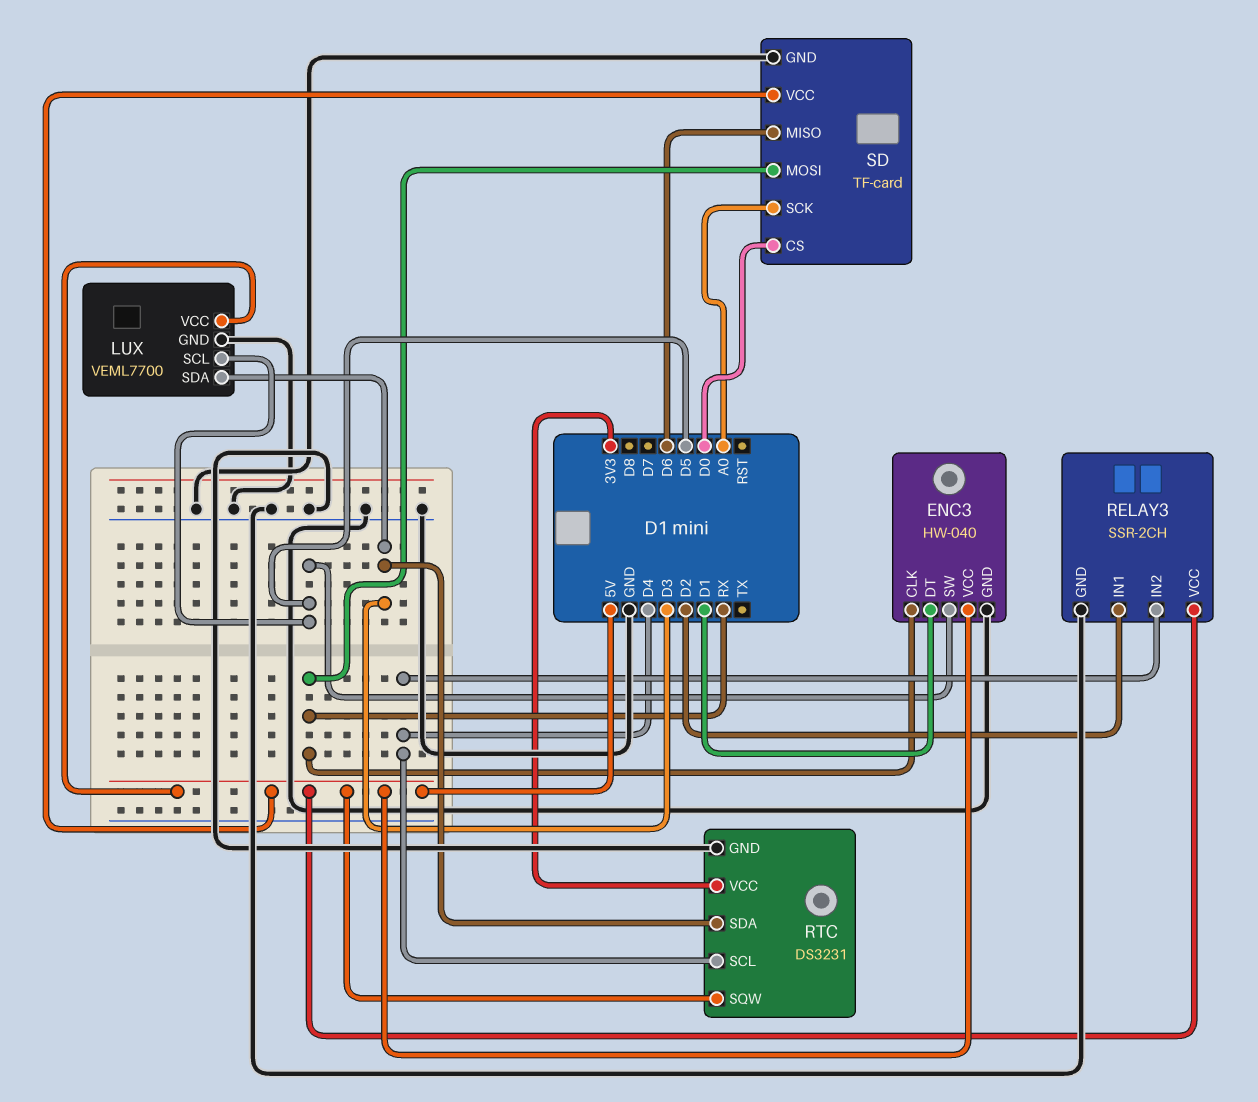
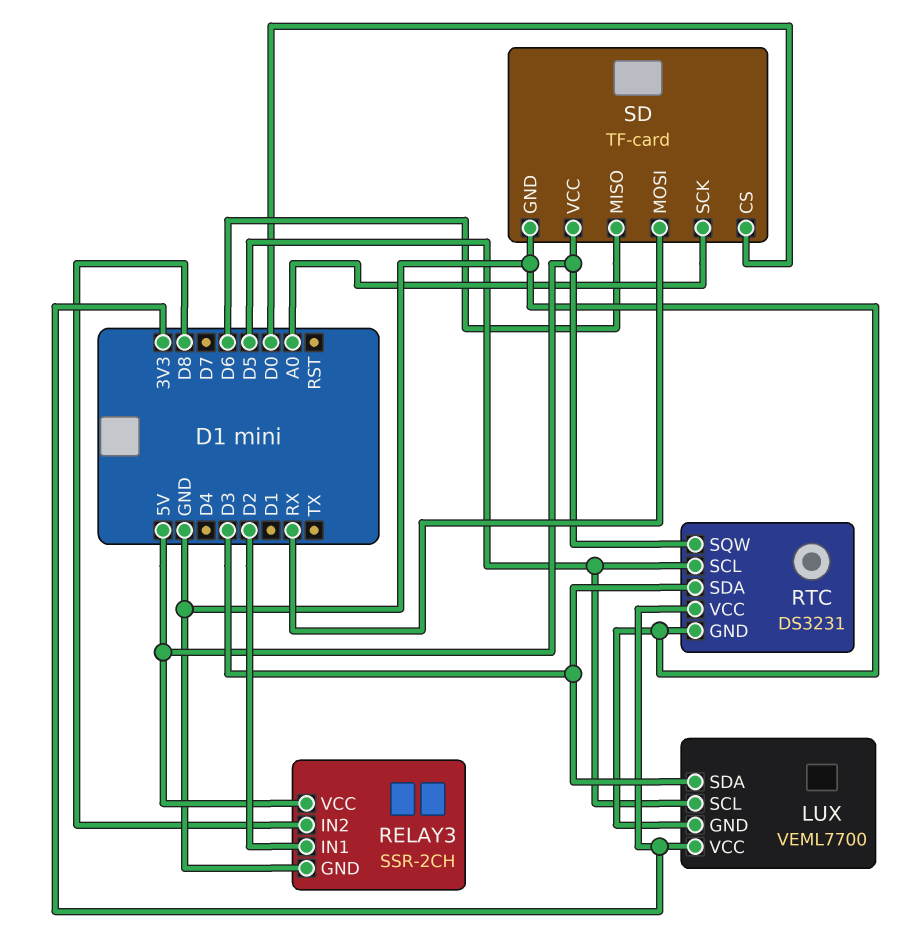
ENC3: HW-040 -> none
ENC3 pin CLK: RX -> none
ENC3 pin DT: D1 -> none
ENC3 pin GND: GND -> none
ENC3 pin SW: D5 -> none
ENC3 pin VCC: 5V -> none
LUX pin VCC: 5V -> 3V3
RELAY3 pin IN2: D4 -> D8
RTC pin SCL: D4 -> D5

